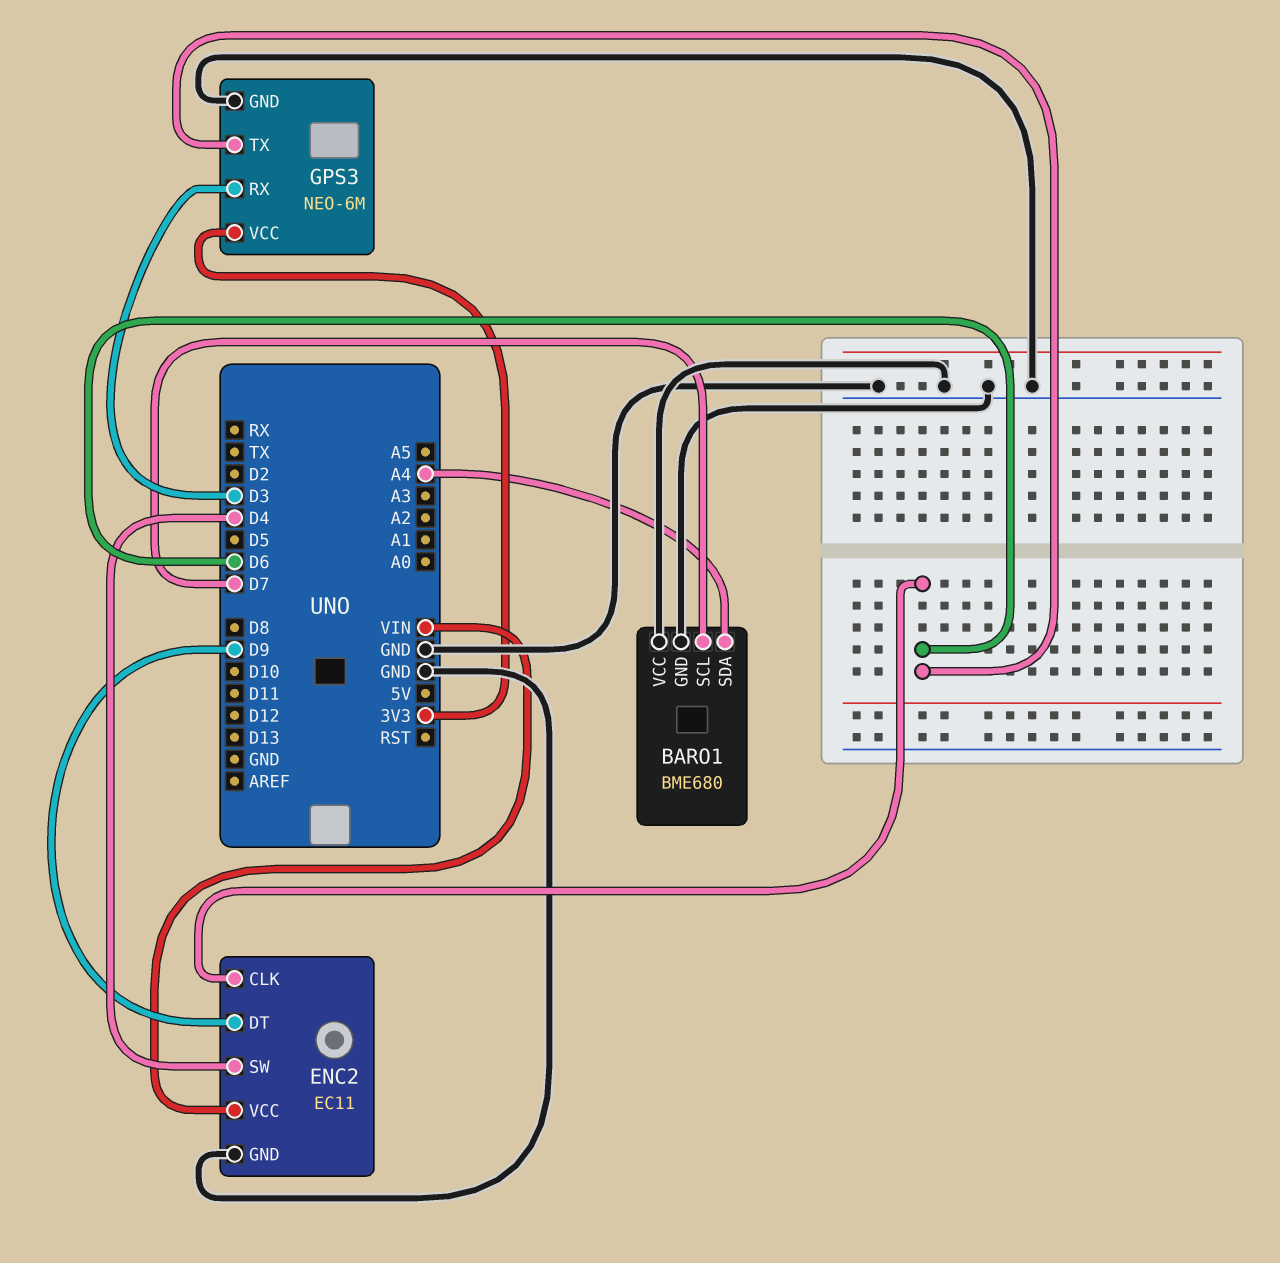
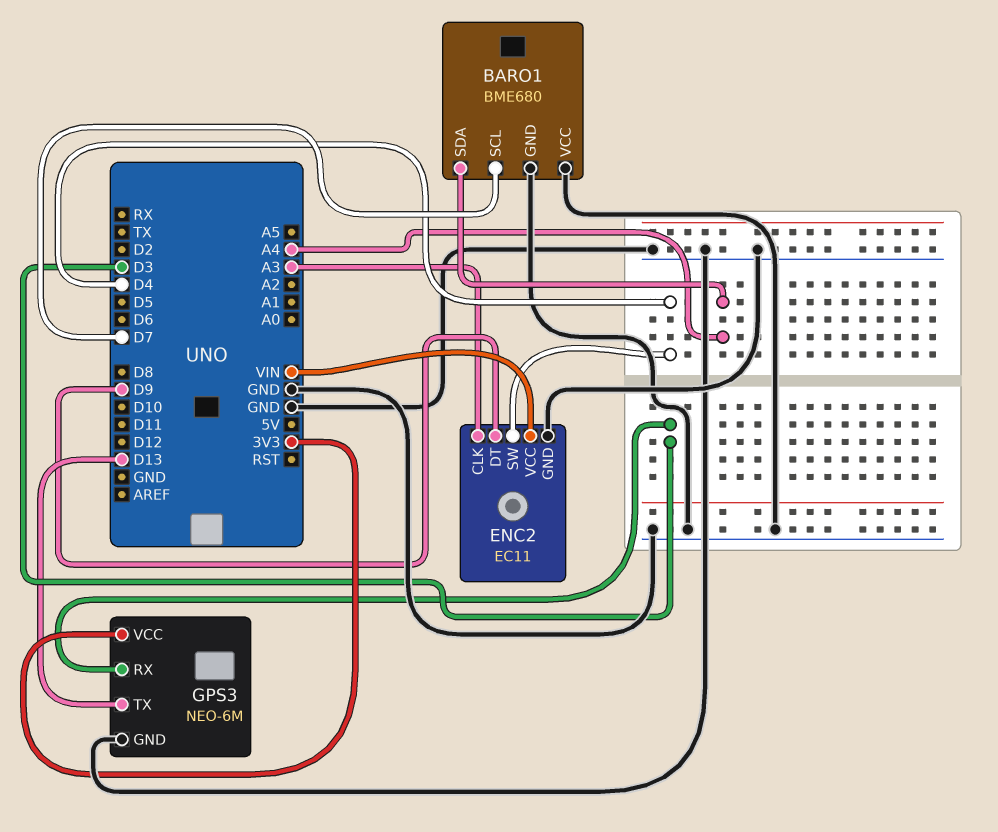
ENC2 pin CLK: D6 -> A3
GPS3 pin TX: D6 -> D13

